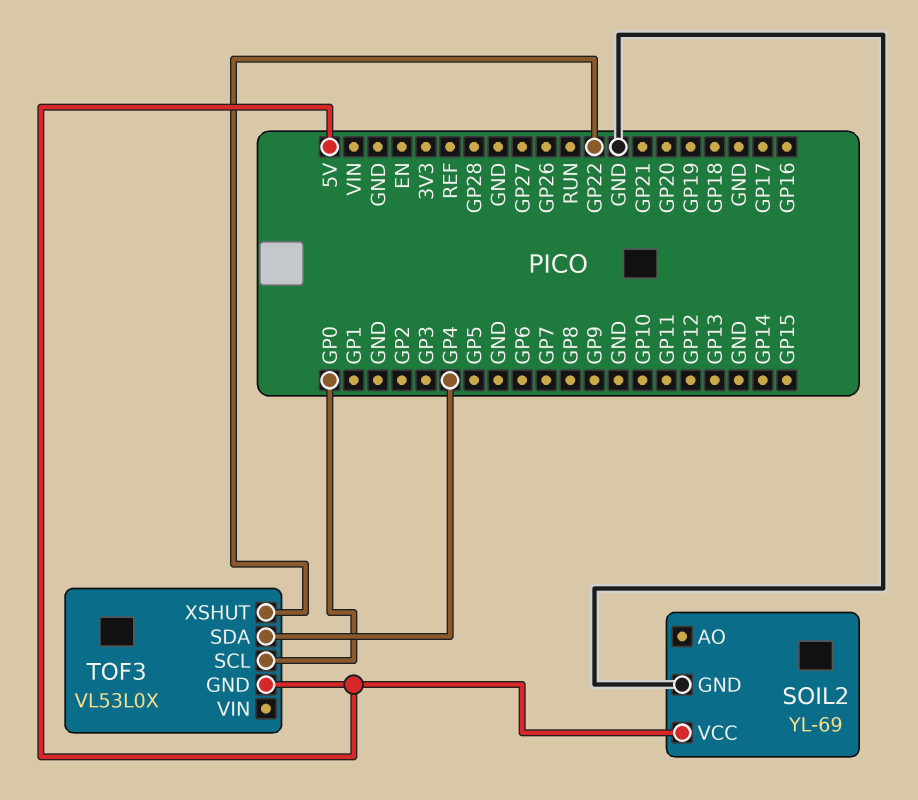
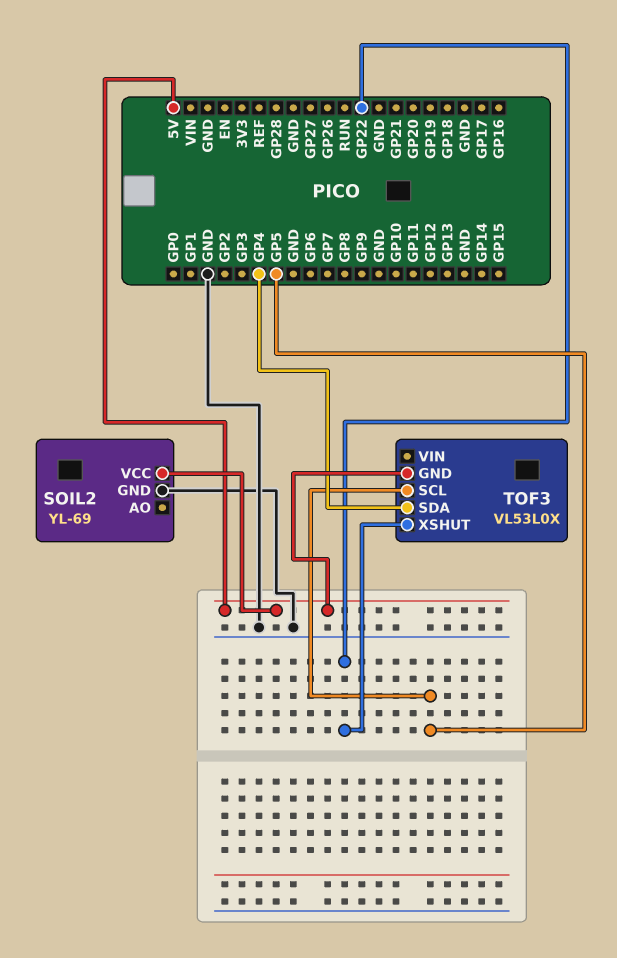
TOF3 pin SCL: GP0 -> GP5

